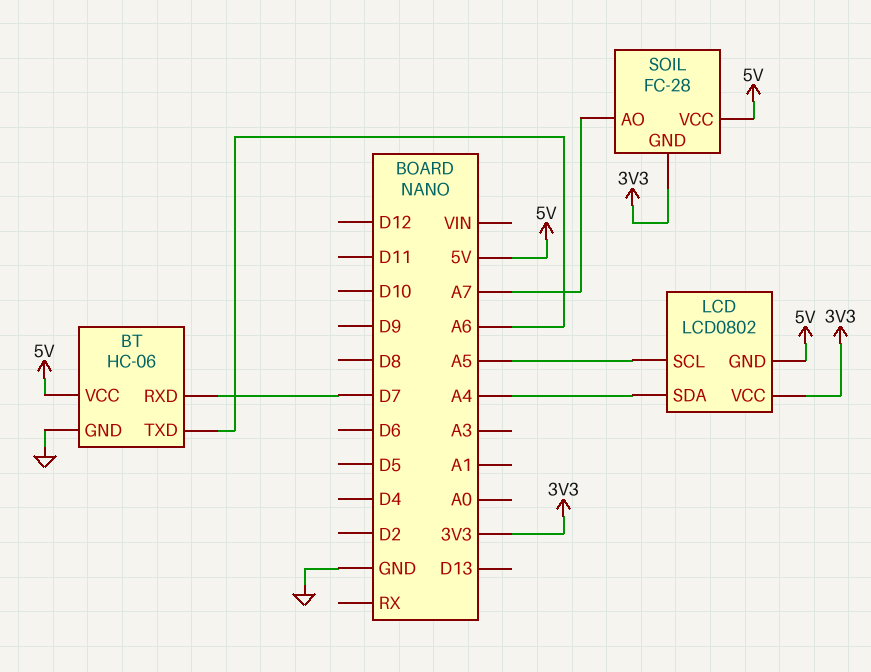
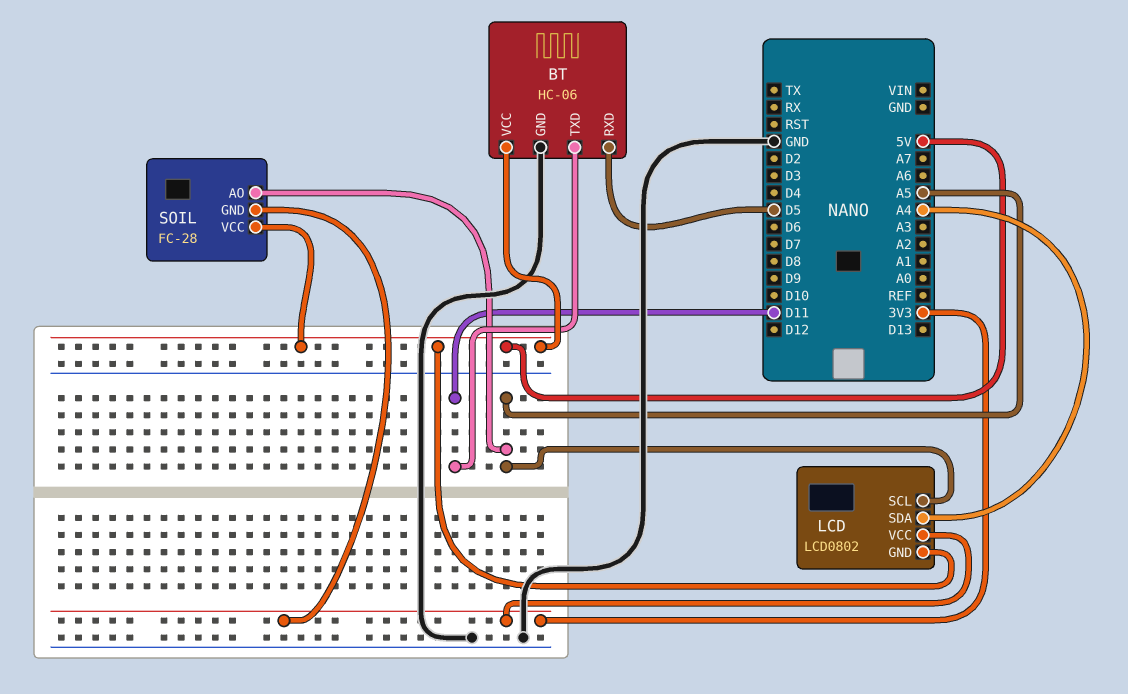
BT pin RXD: D7 -> D5
BT pin TXD: A6 -> D11
SOIL pin AO: A7 -> A5

